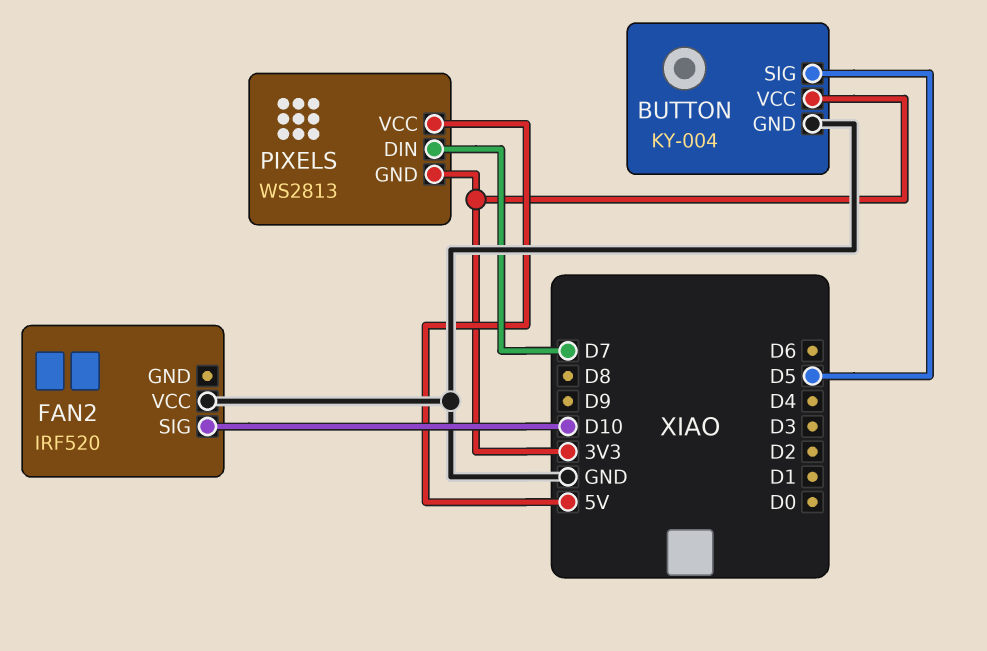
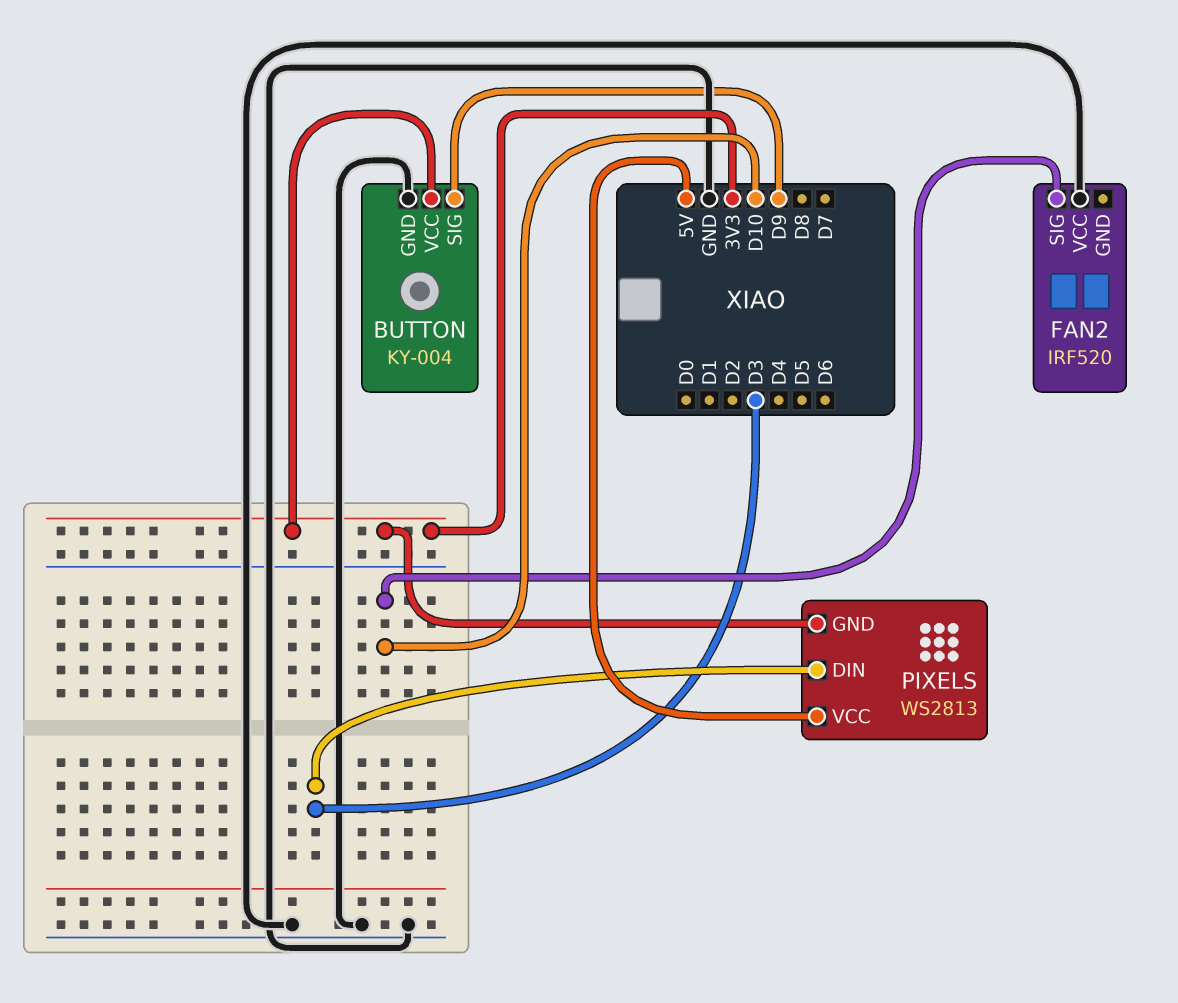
BUTTON pin SIG: D5 -> D9
PIXELS pin DIN: D7 -> D3

